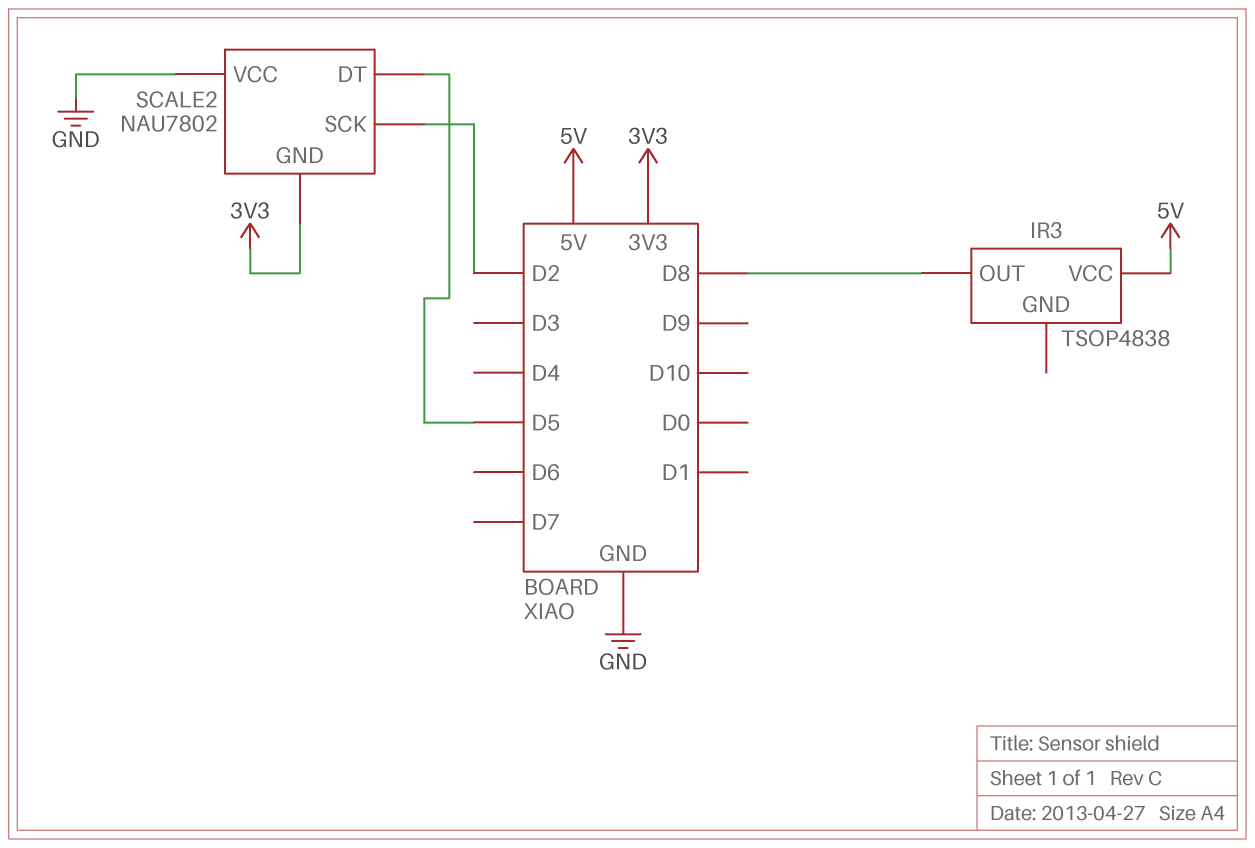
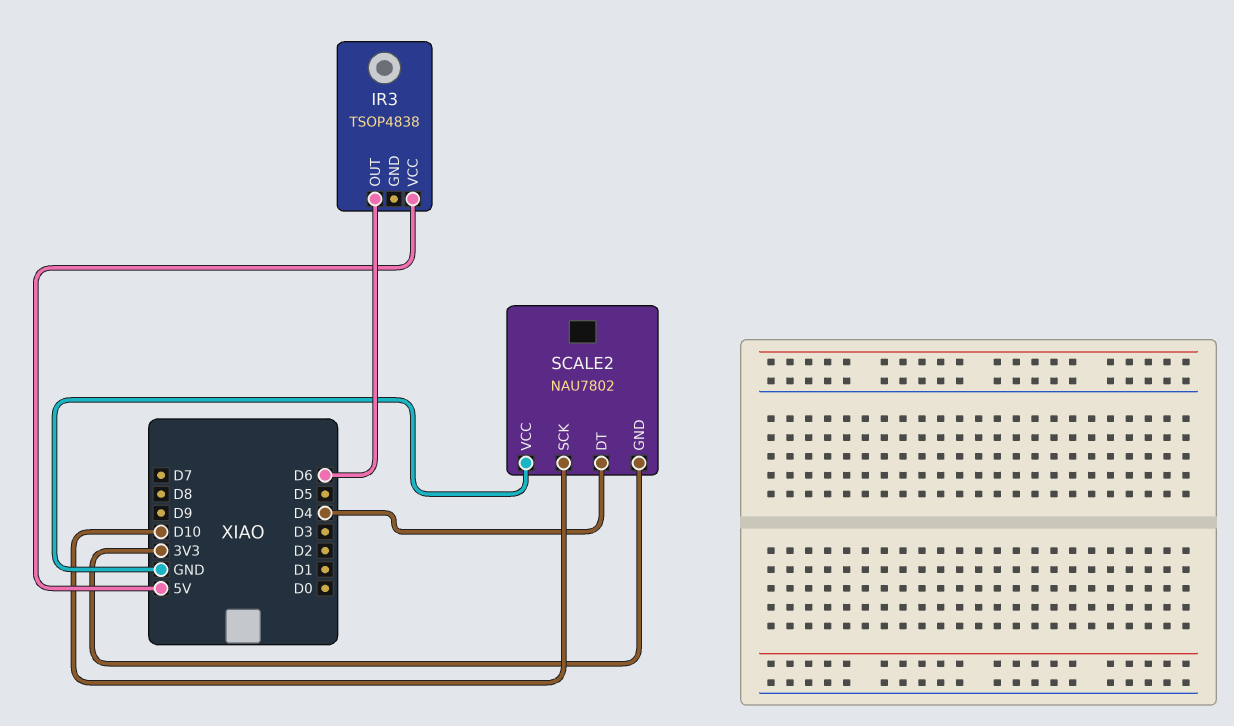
IR3 pin OUT: D8 -> D6
SCALE2 pin DT: D5 -> D4
SCALE2 pin SCK: D2 -> D10

